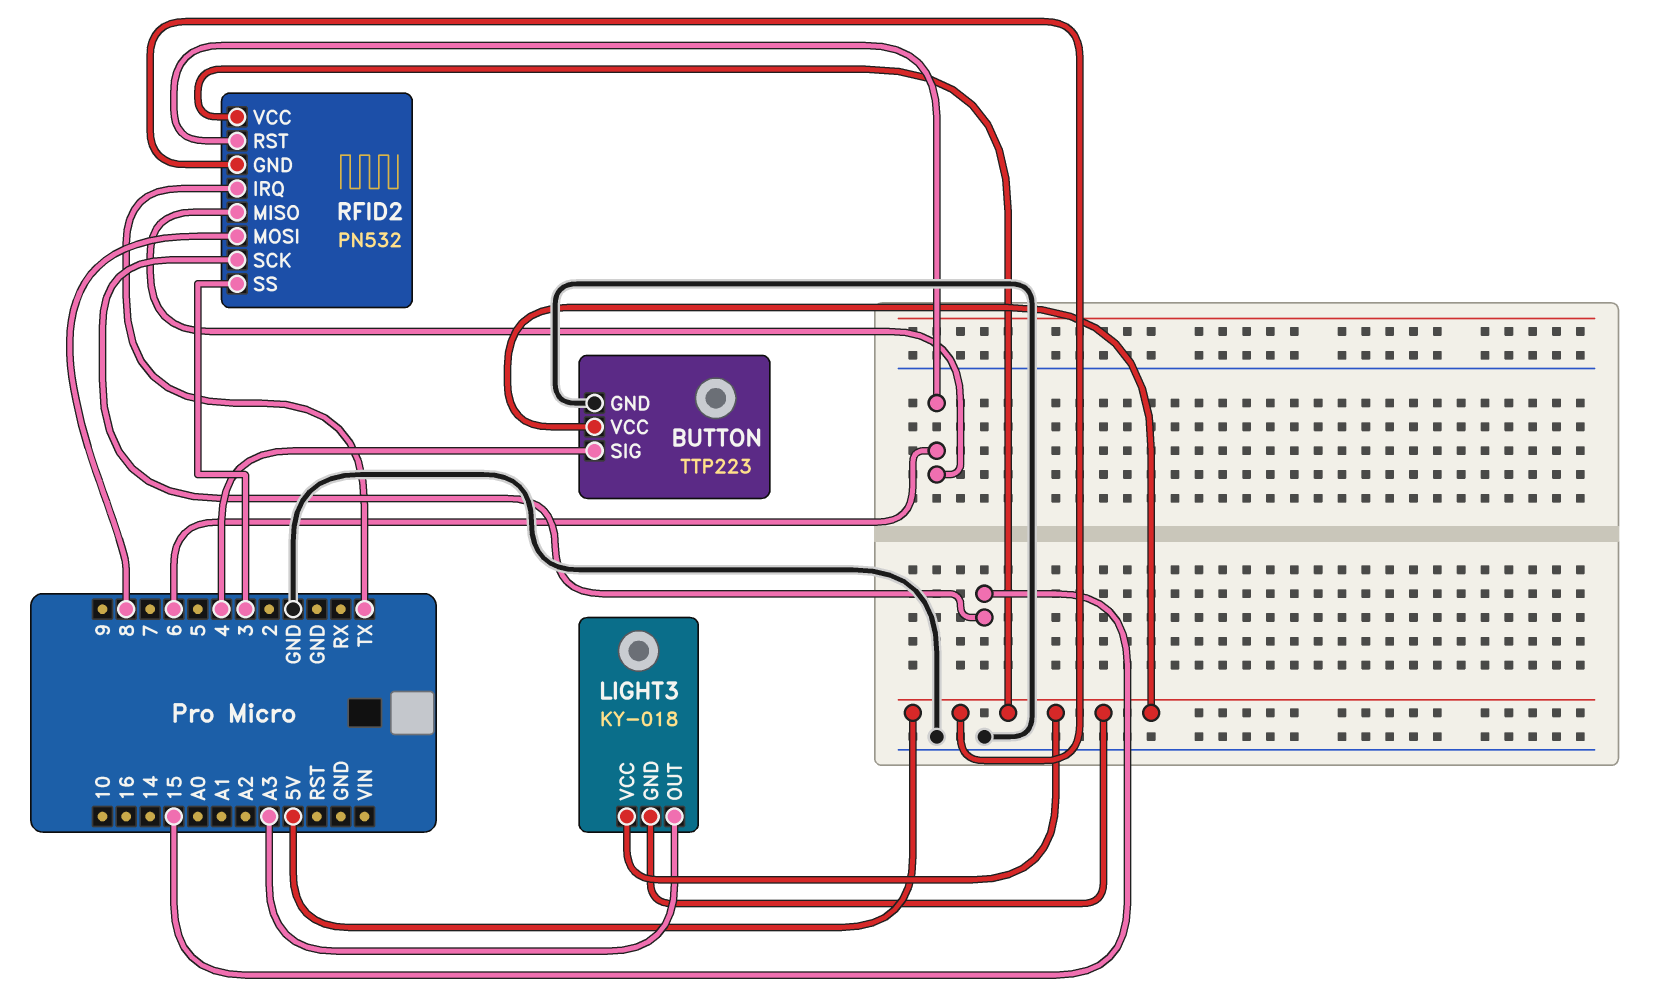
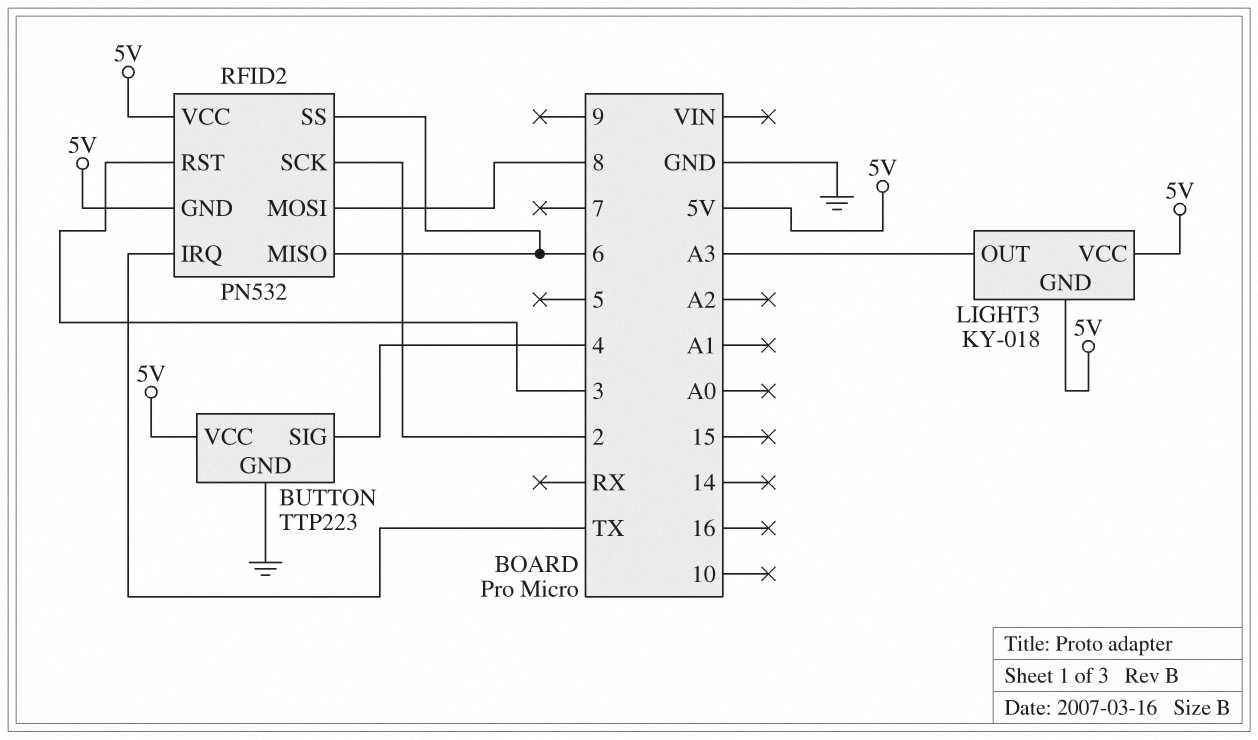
RFID2 pin RST: 6 -> 3
RFID2 pin SCK: 15 -> 2
RFID2 pin SS: 3 -> 6

